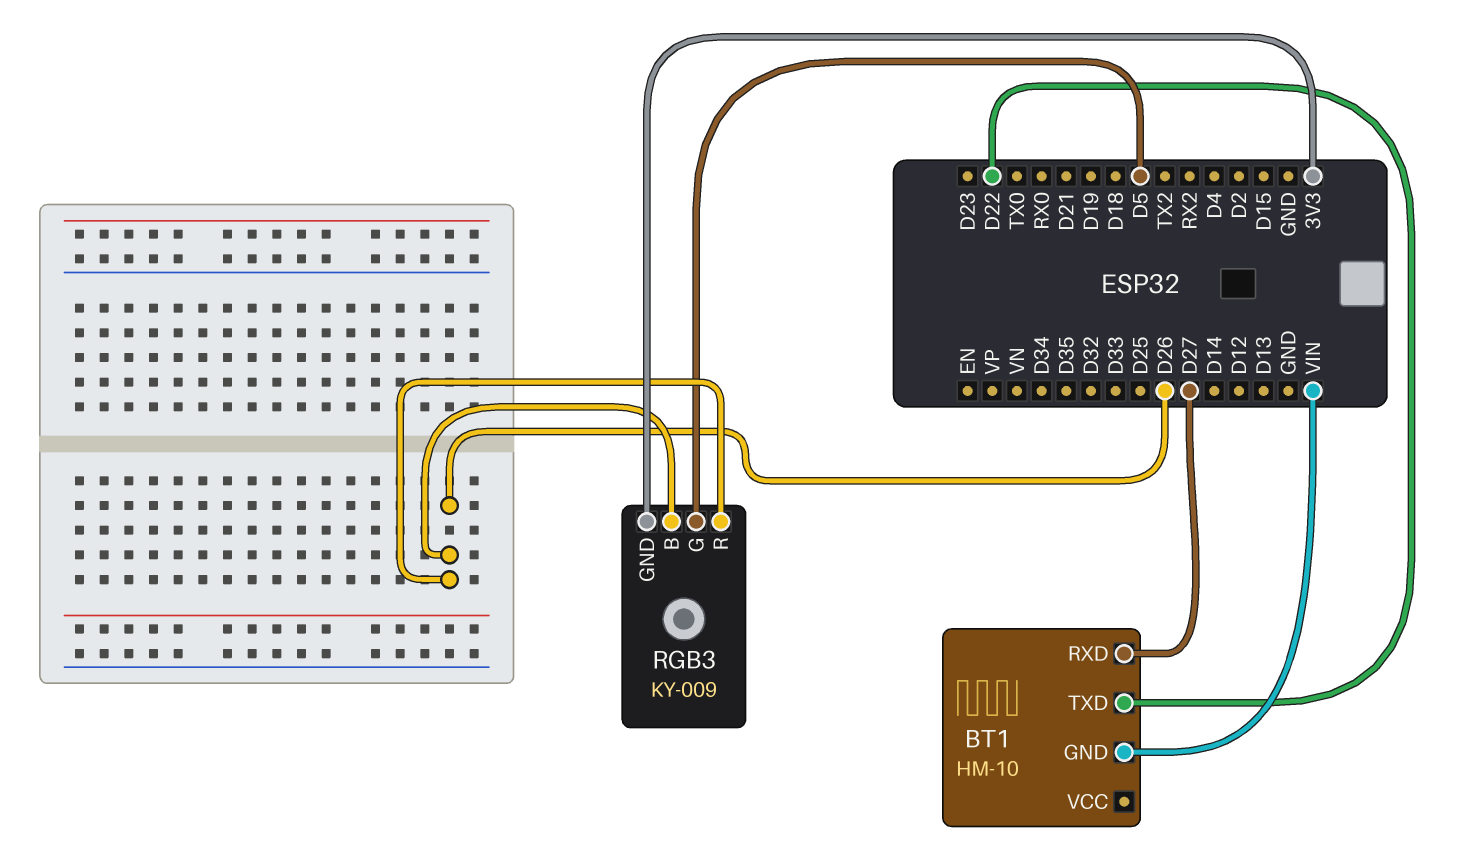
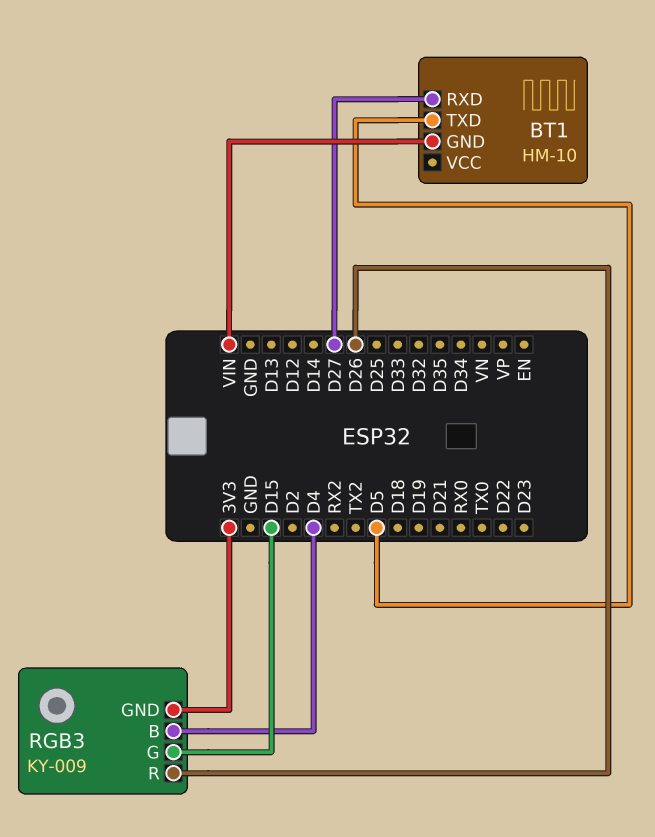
BT1 pin TXD: D22 -> D5
RGB3 pin B: D26 -> D4
RGB3 pin G: D5 -> D15

